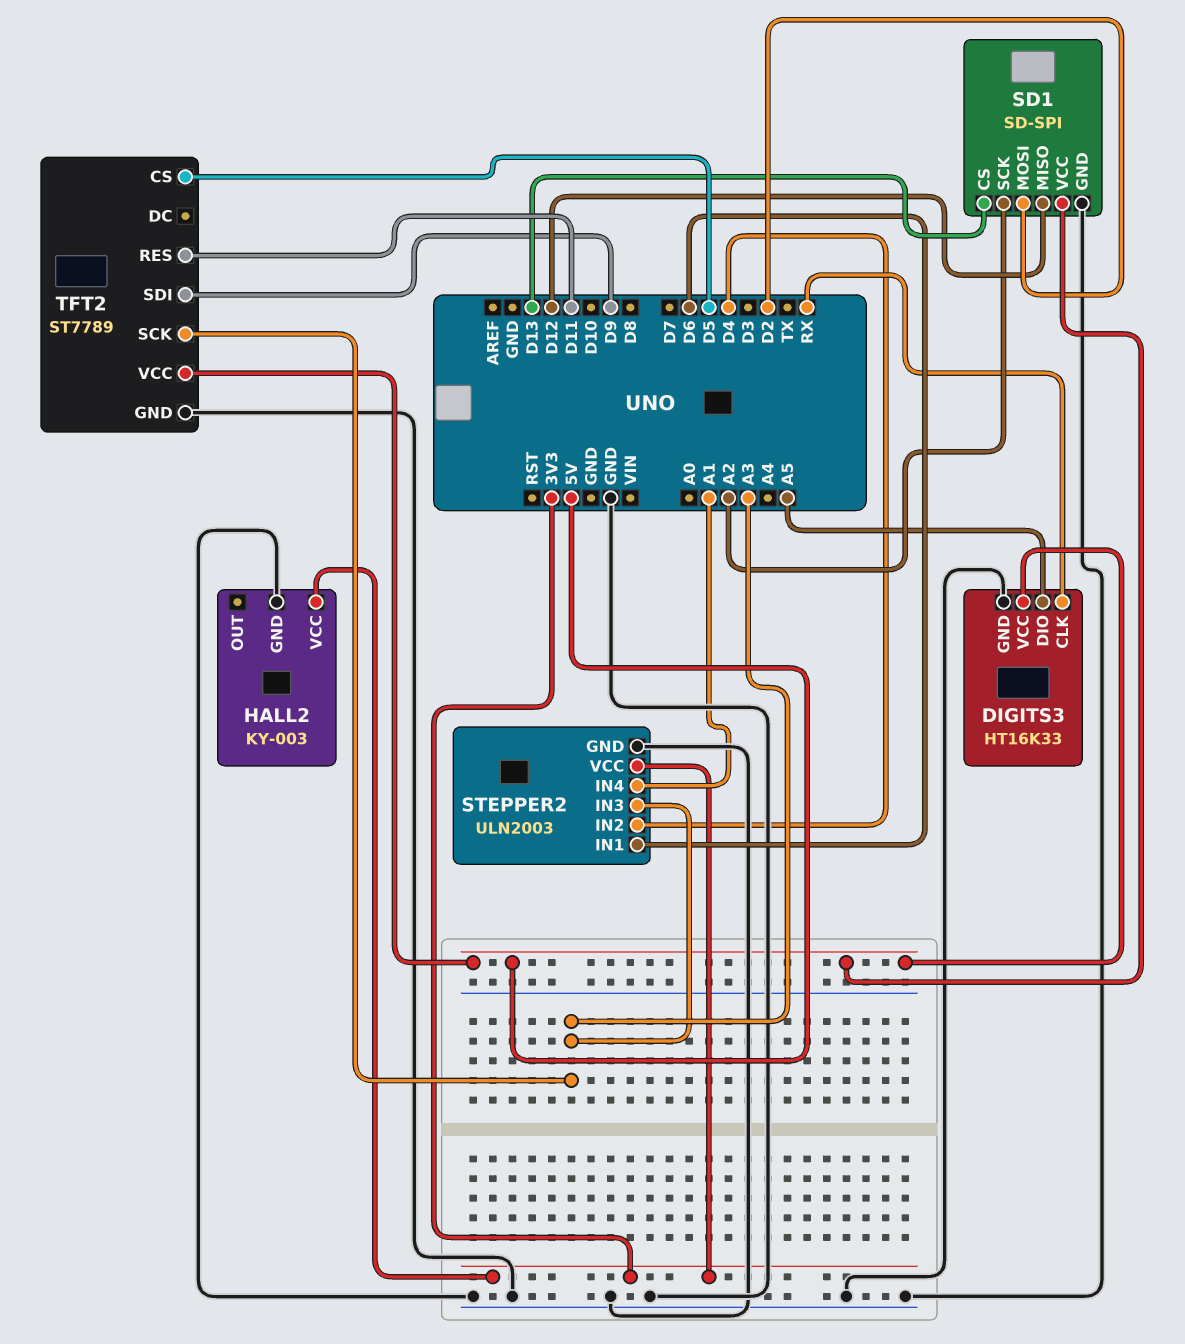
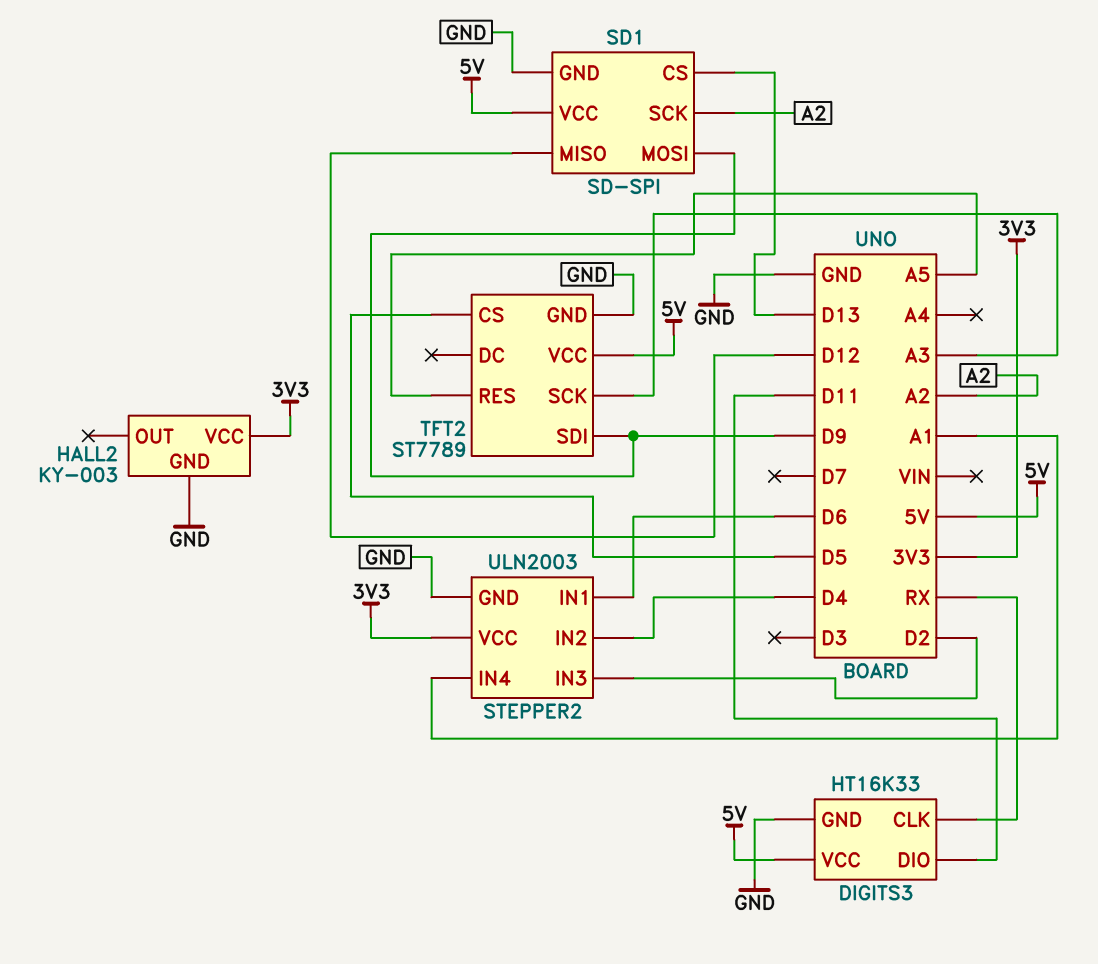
DIGITS3 pin DIO: A5 -> D11
SD1 pin MOSI: D2 -> D9
STEPPER2 pin IN3: A3 -> D2
TFT2 pin RES: D11 -> A5

